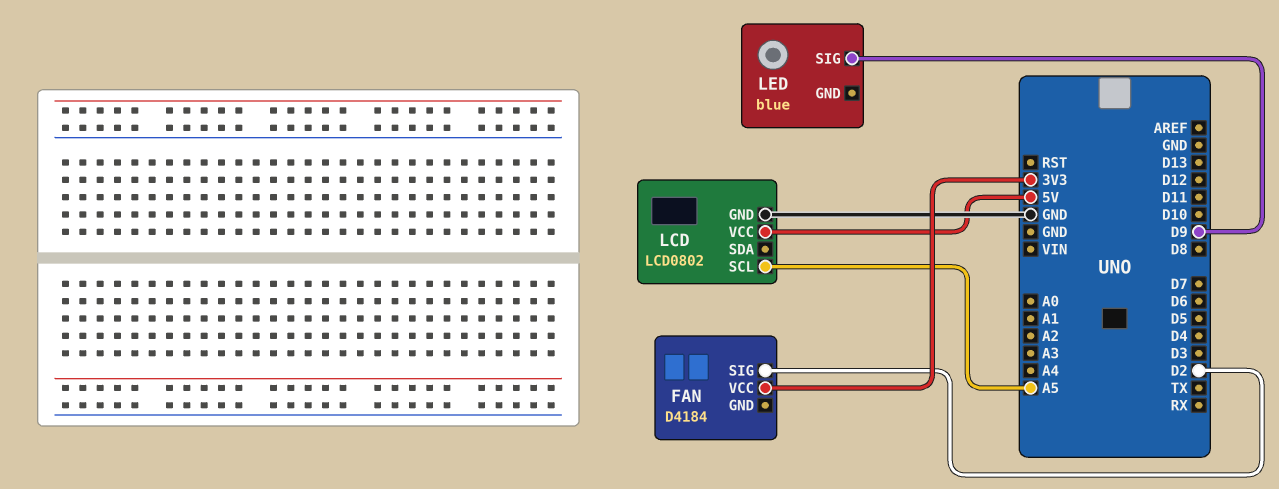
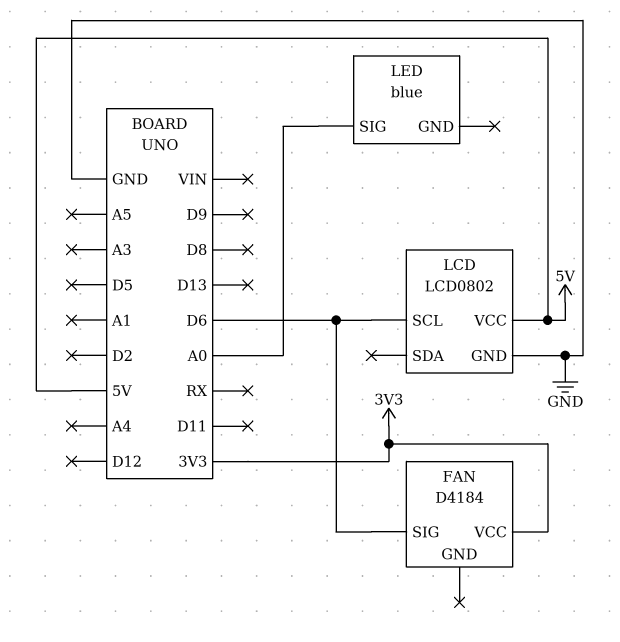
FAN pin SIG: D2 -> D6
LCD pin SCL: A5 -> D6
LED pin SIG: D9 -> A0

